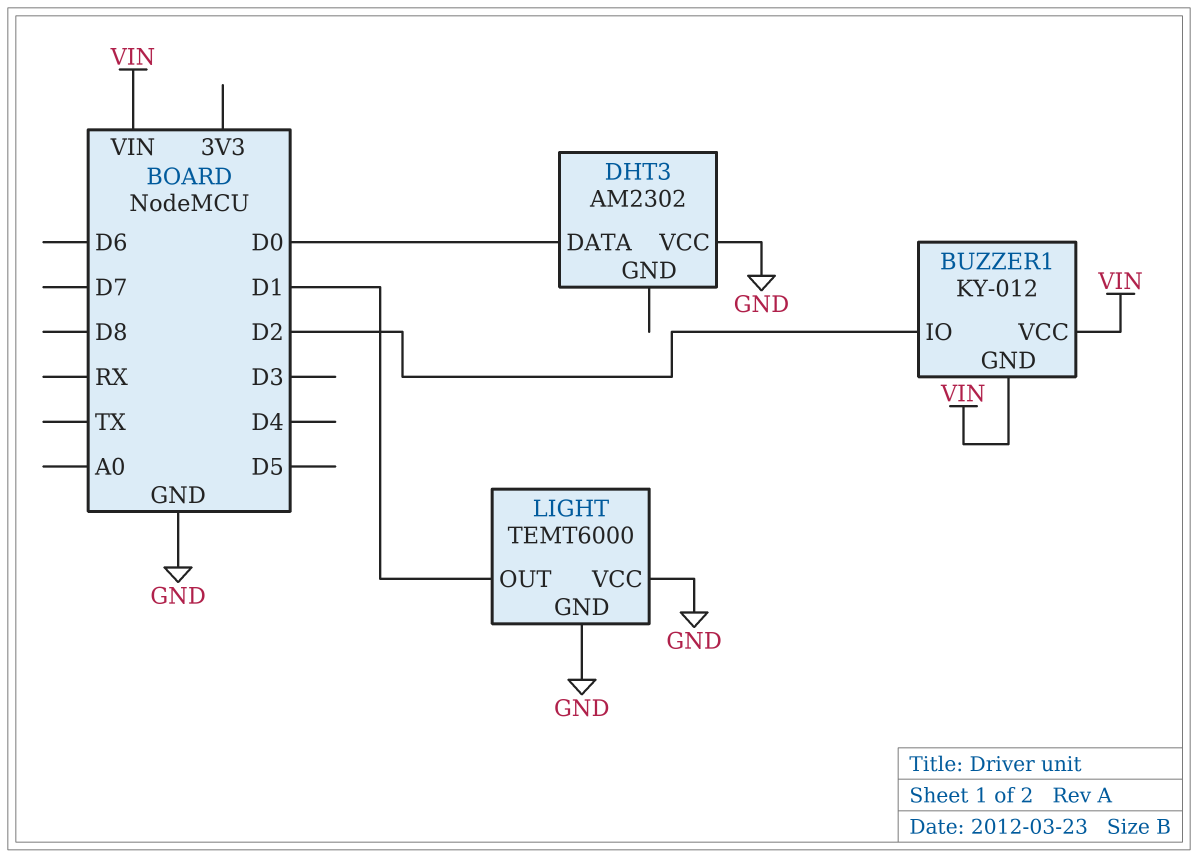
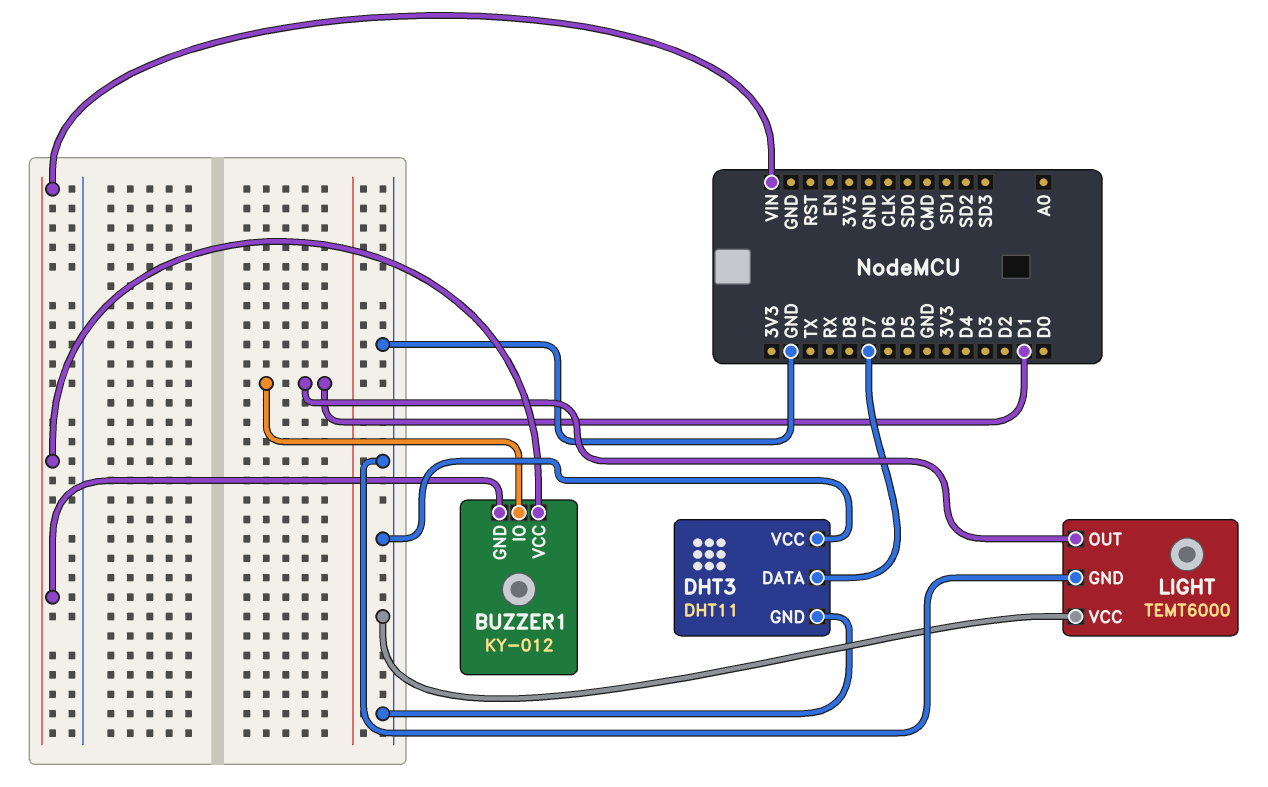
BUZZER1 pin IO: D2 -> D1
DHT3: AM2302 -> DHT11
DHT3 pin DATA: D0 -> D7
DHT3 pin GND: none -> GND

